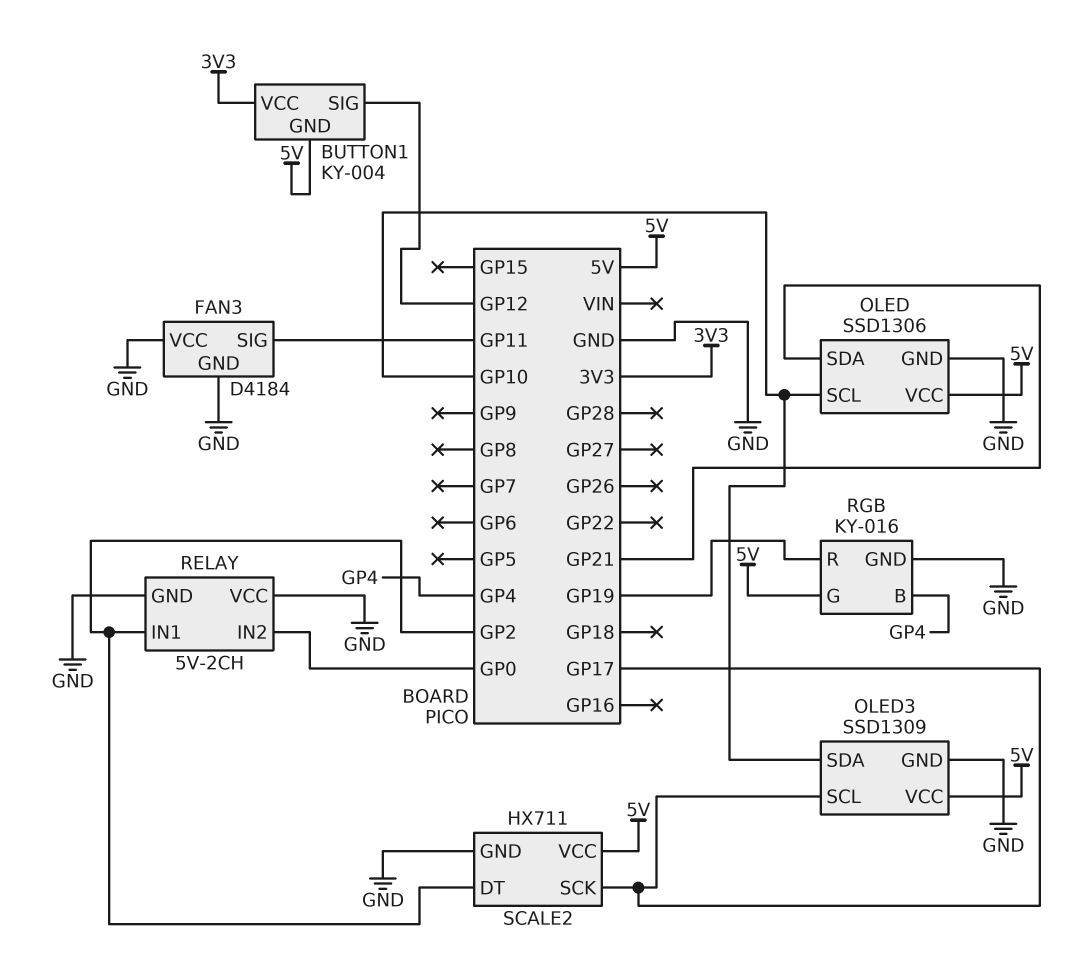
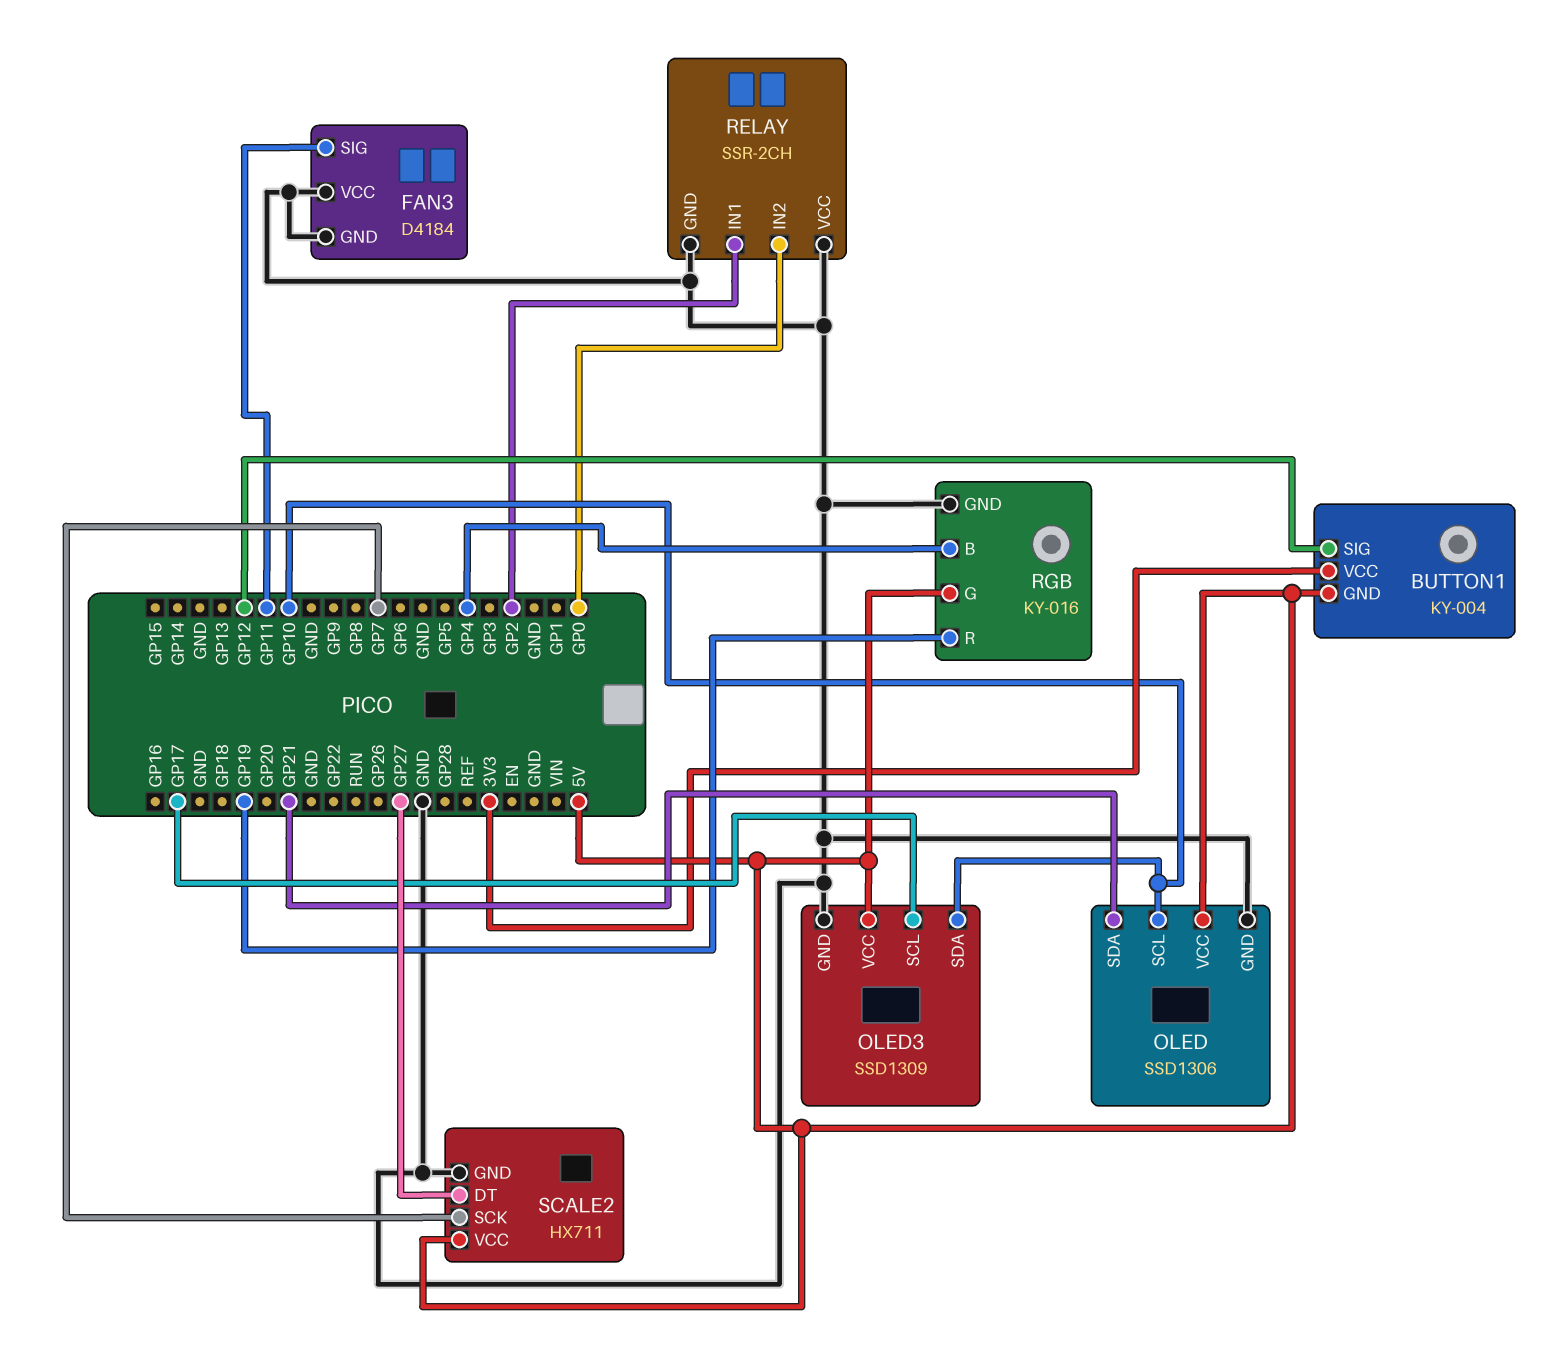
RELAY: 5V-2CH -> SSR-2CH
SCALE2 pin DT: GP2 -> GP27
SCALE2 pin SCK: GP17 -> GP7

